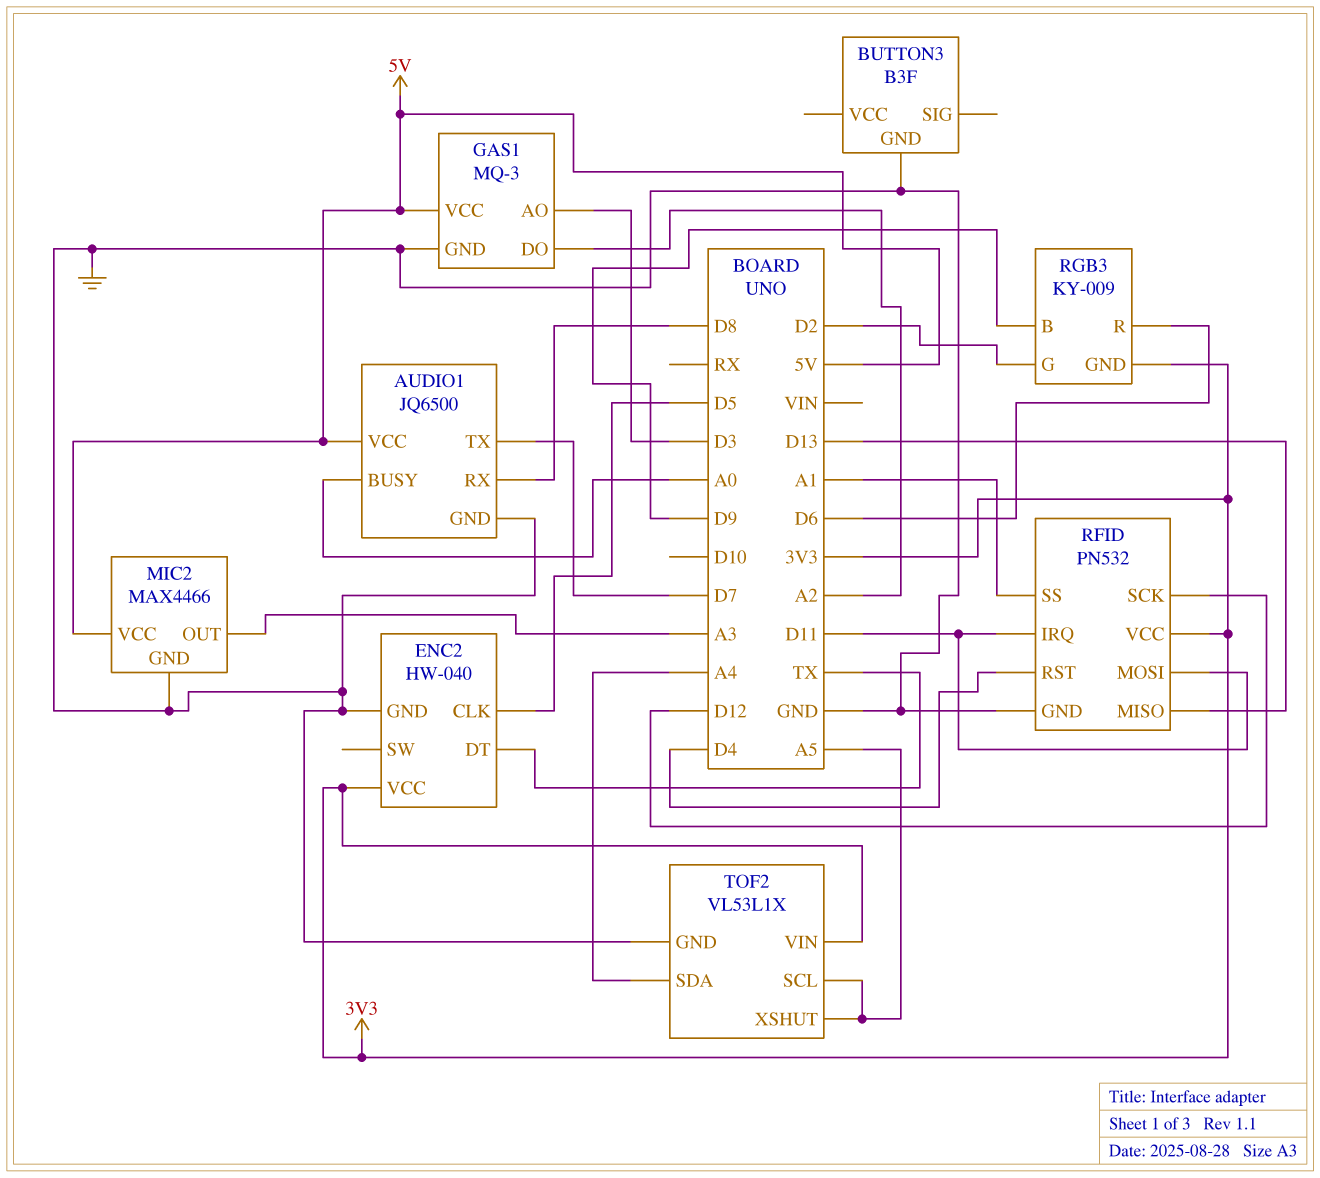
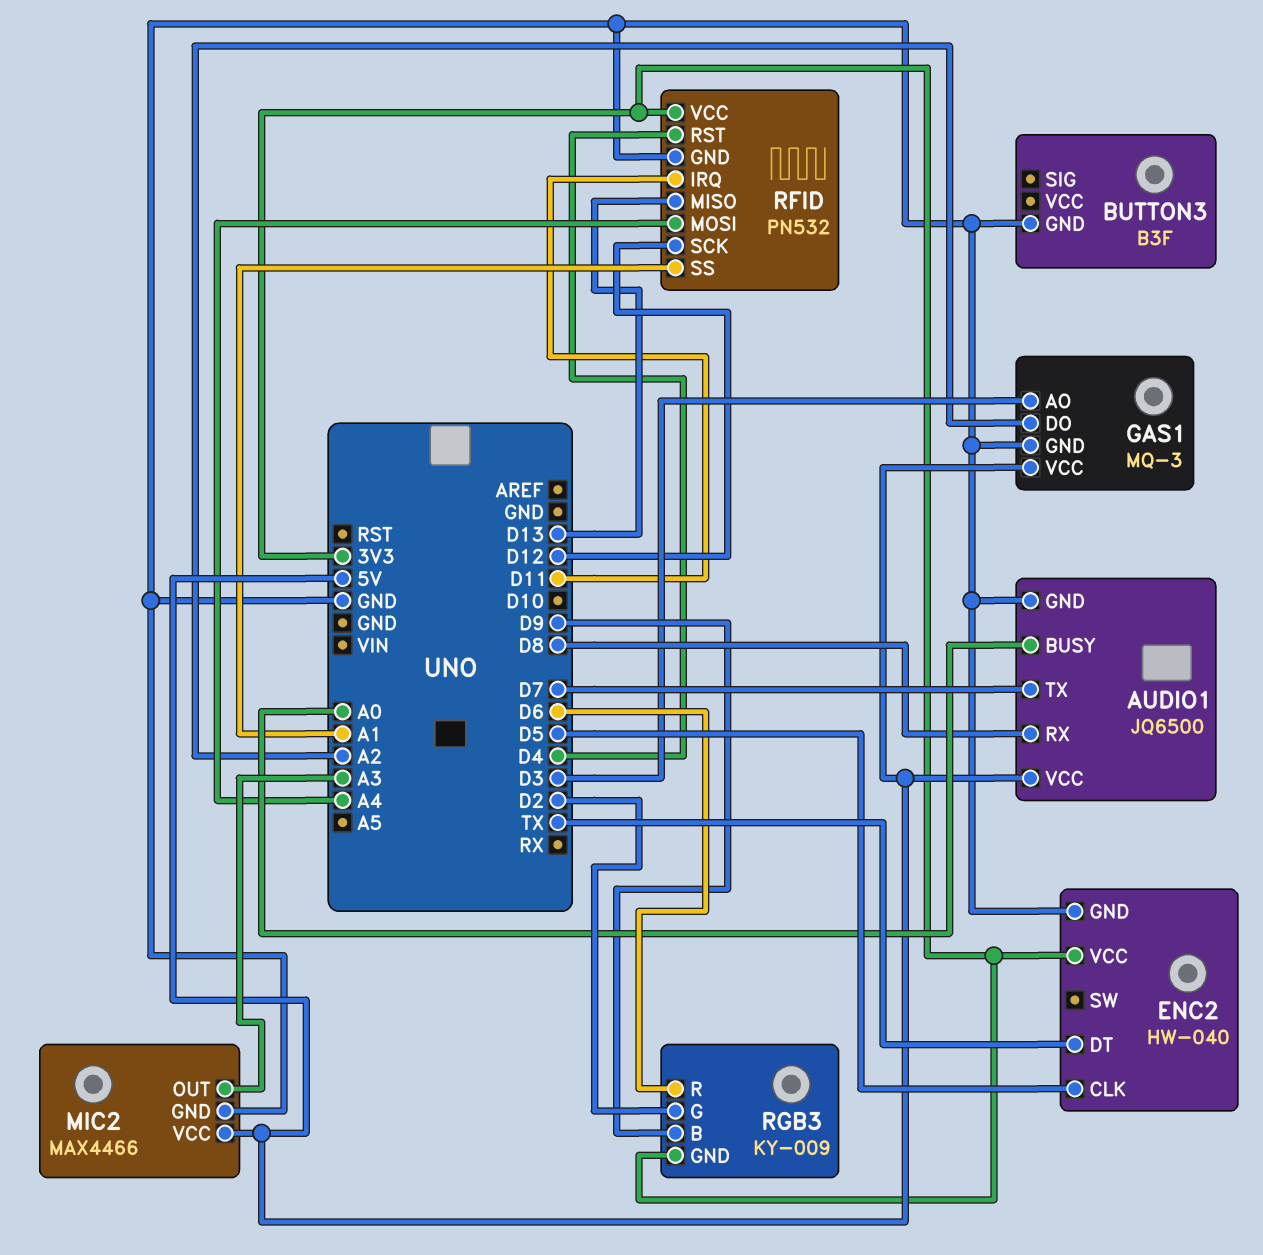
RFID pin MOSI: D11 -> A4
TOF2: VL53L1X -> none
TOF2 pin GND: GND -> none
TOF2 pin SCL: A5 -> none
TOF2 pin SDA: A4 -> none
TOF2 pin VIN: 3V3 -> none
TOF2 pin XSHUT: A5 -> none

